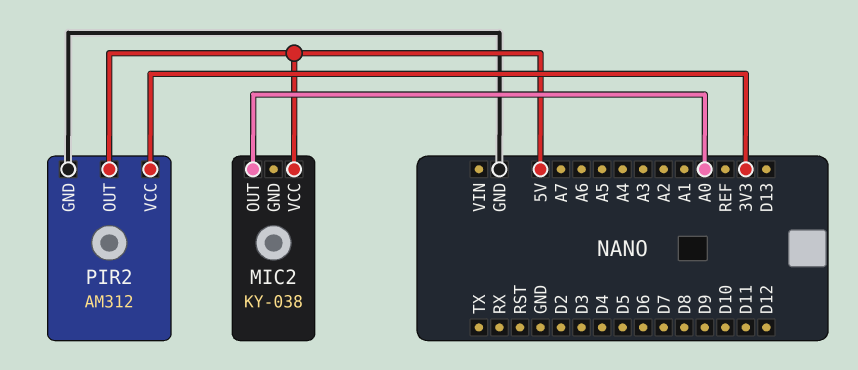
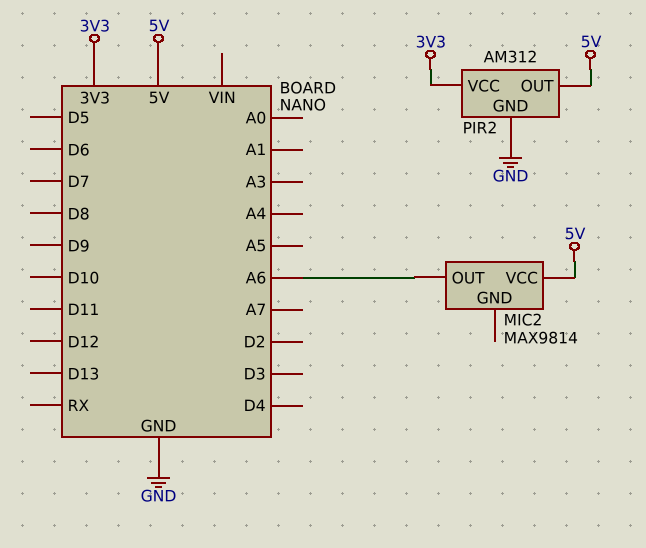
MIC2: KY-038 -> MAX9814
MIC2 pin OUT: A0 -> A6

